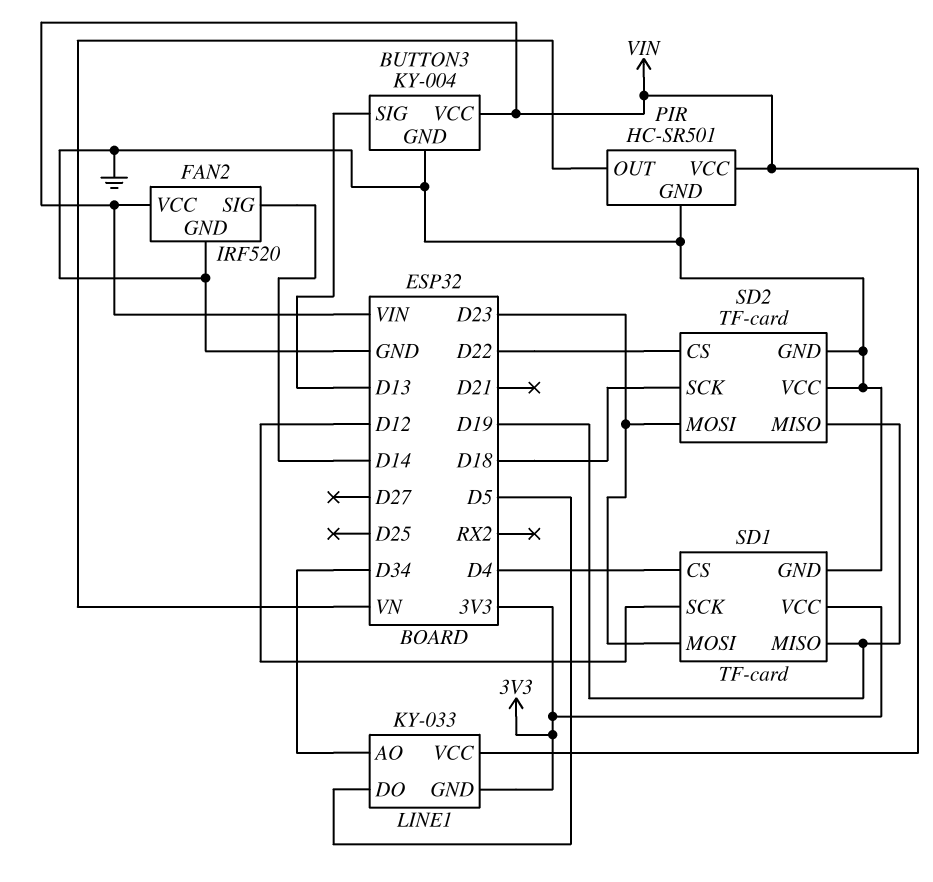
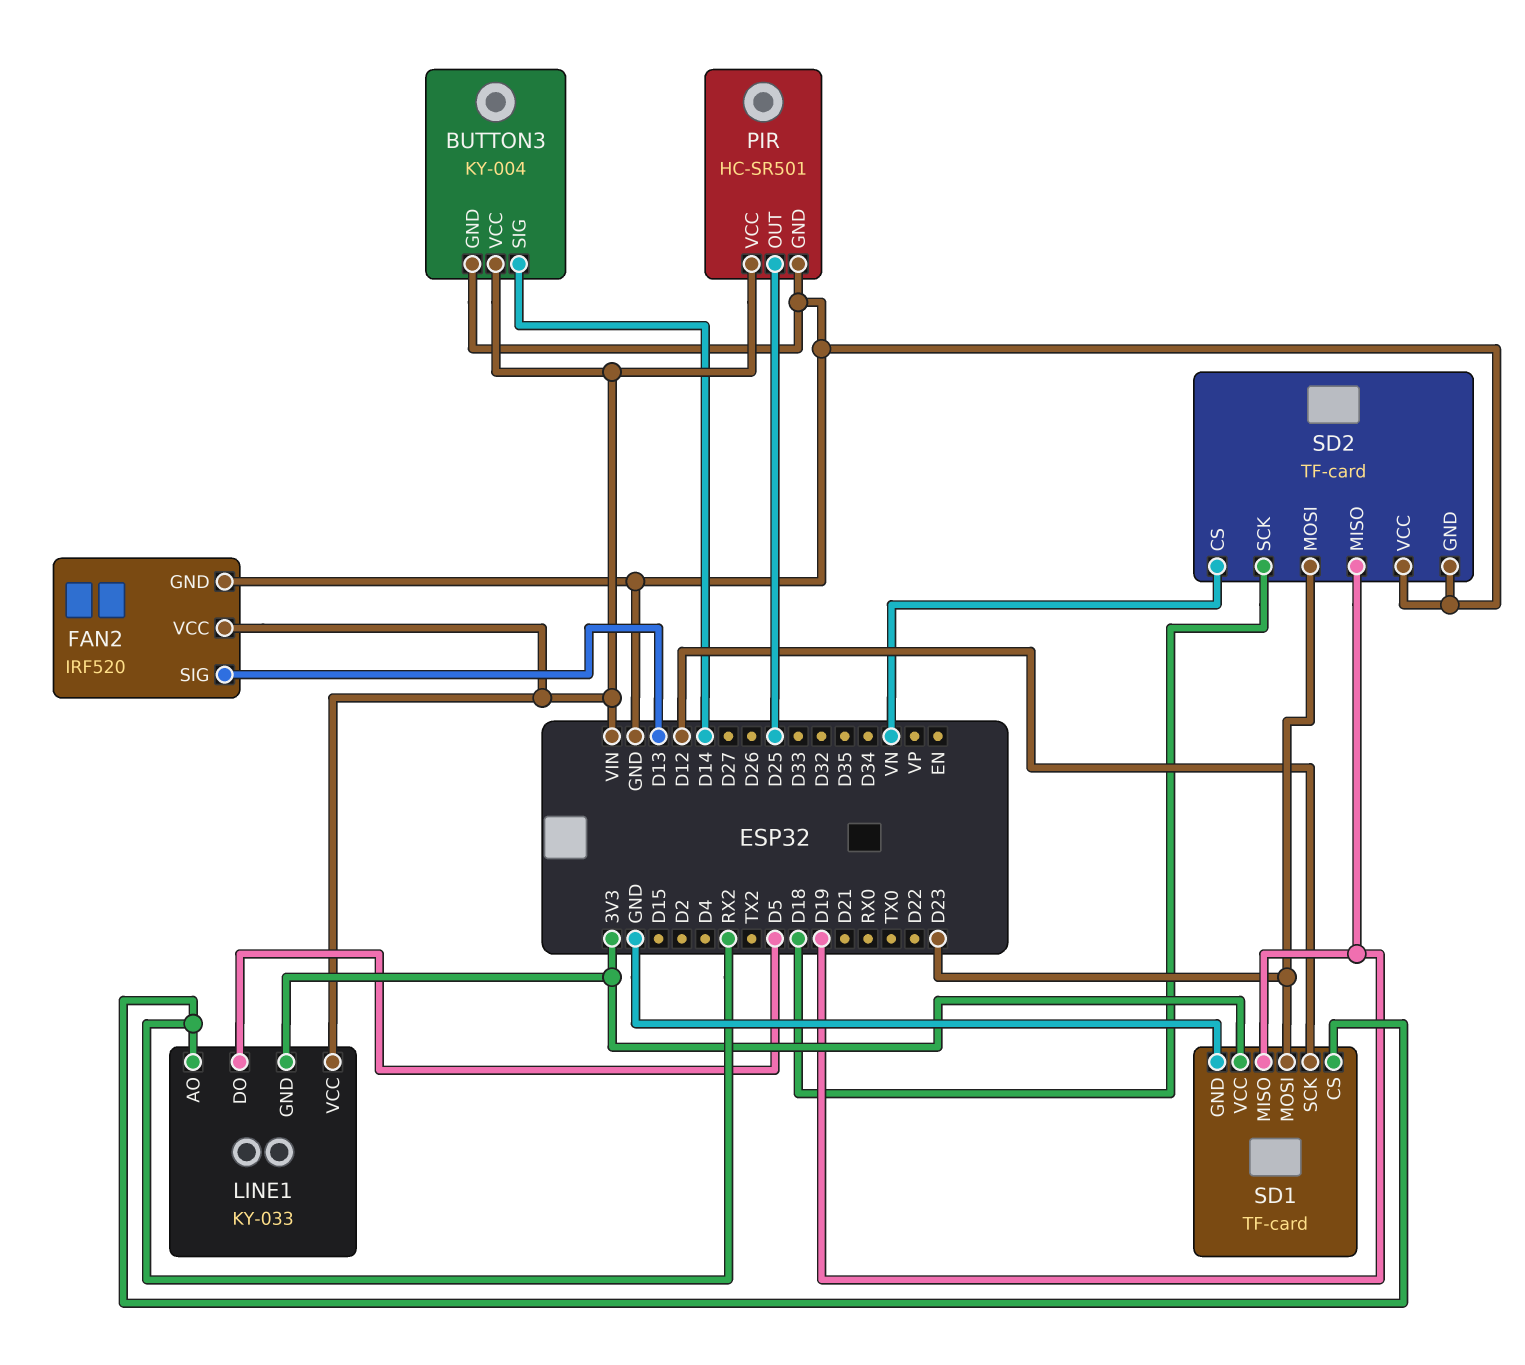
BUTTON3 pin SIG: D13 -> D14
FAN2 pin SIG: D14 -> D13
LINE1 pin AO: D34 -> RX2
PIR pin OUT: VN -> D25
SD1 pin CS: D4 -> RX2
SD2 pin CS: D22 -> VN

